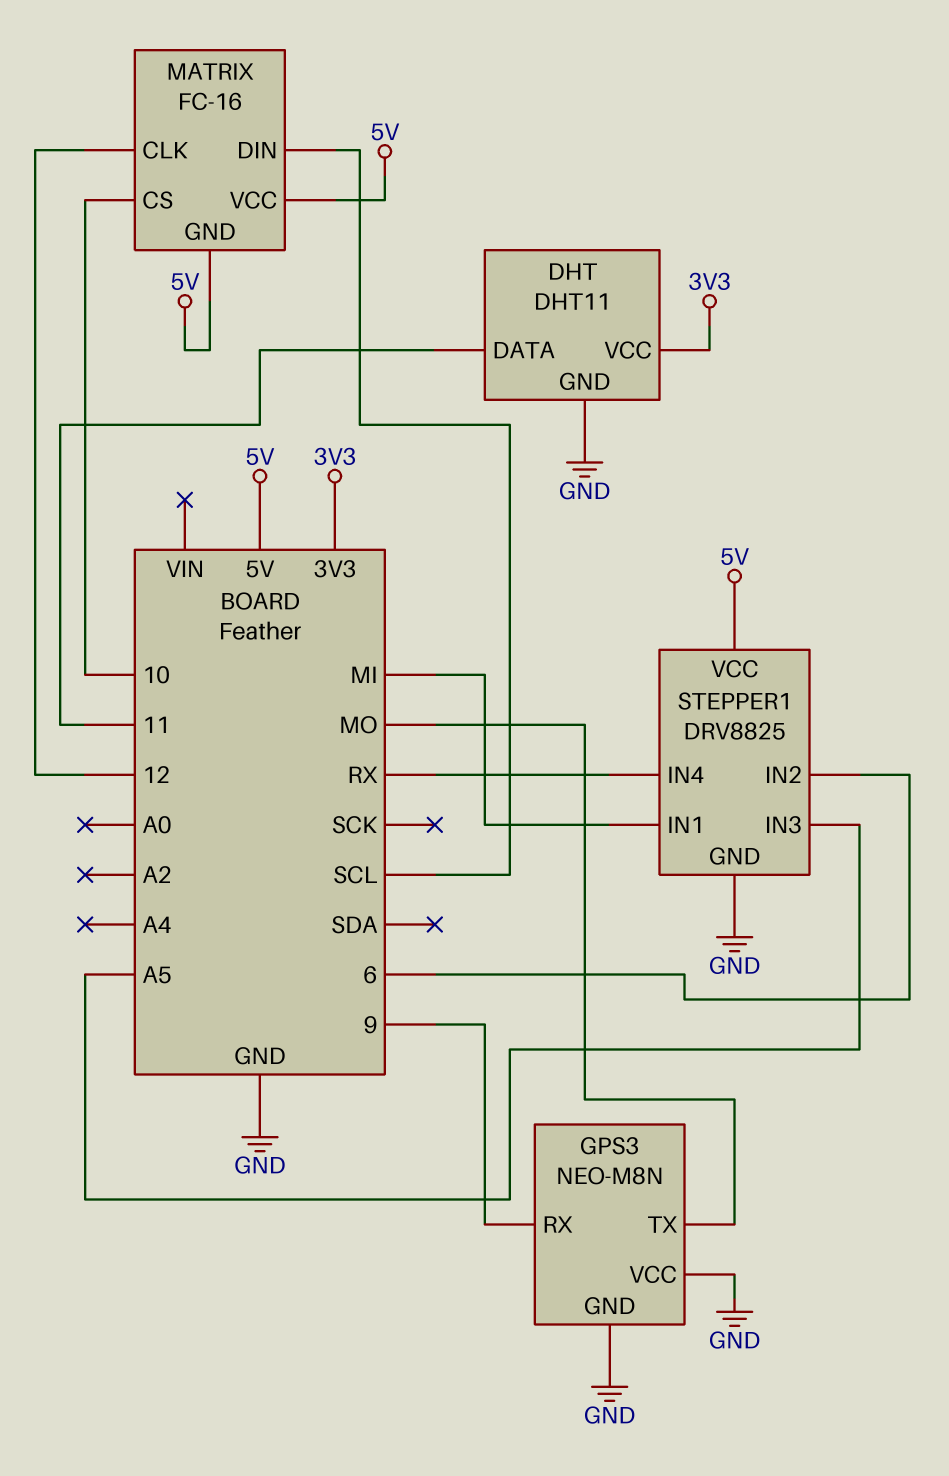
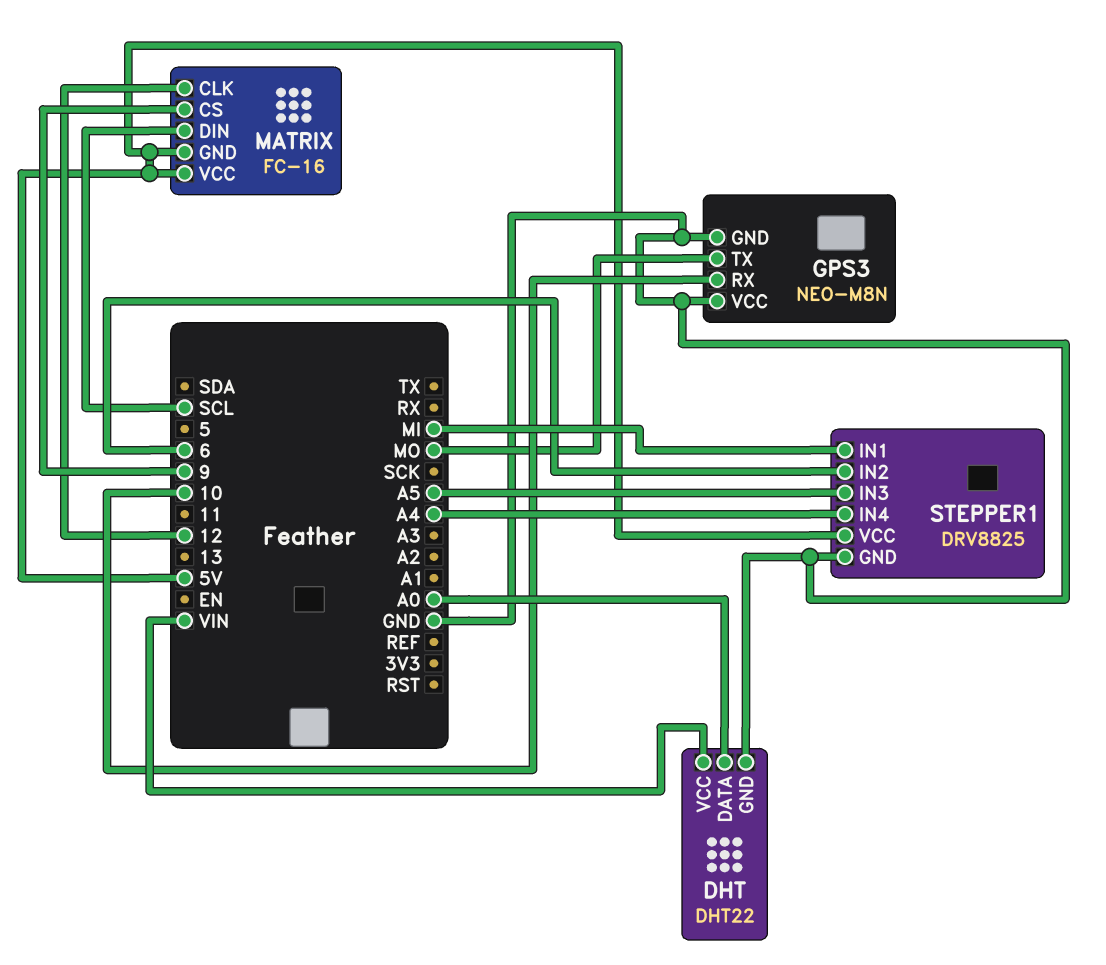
DHT: DHT11 -> DHT22
DHT pin DATA: 11 -> A0
DHT pin VCC: 3V3 -> VIN
GPS3 pin RX: 9 -> 10
MATRIX pin CS: 10 -> 9
STEPPER1 pin IN4: RX -> A4

